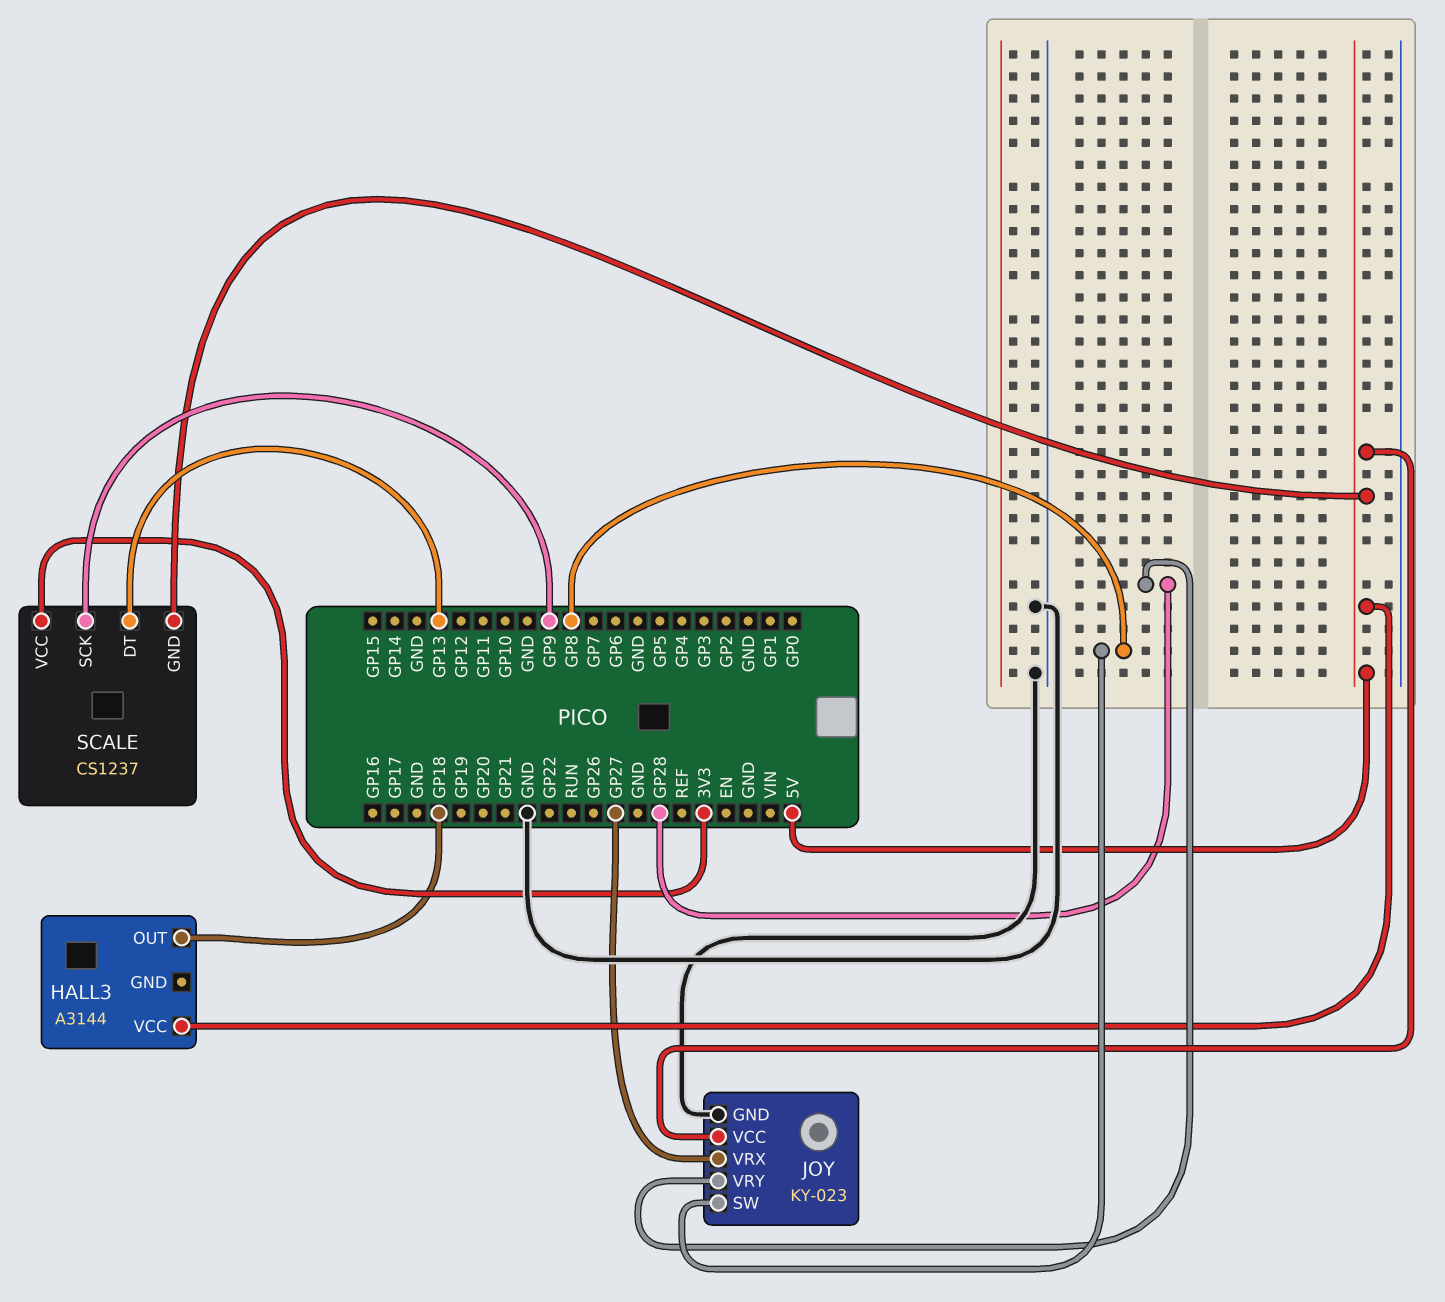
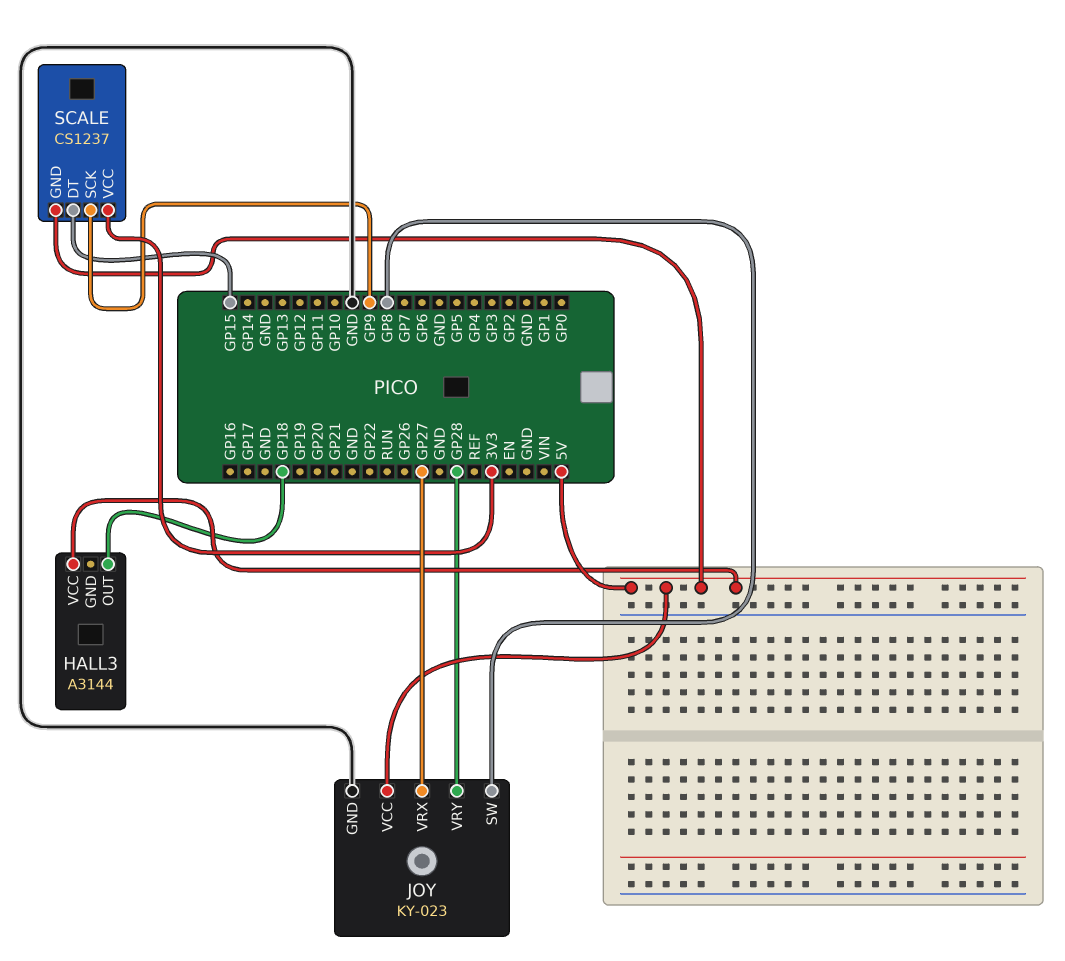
SCALE pin DT: GP13 -> GP15

